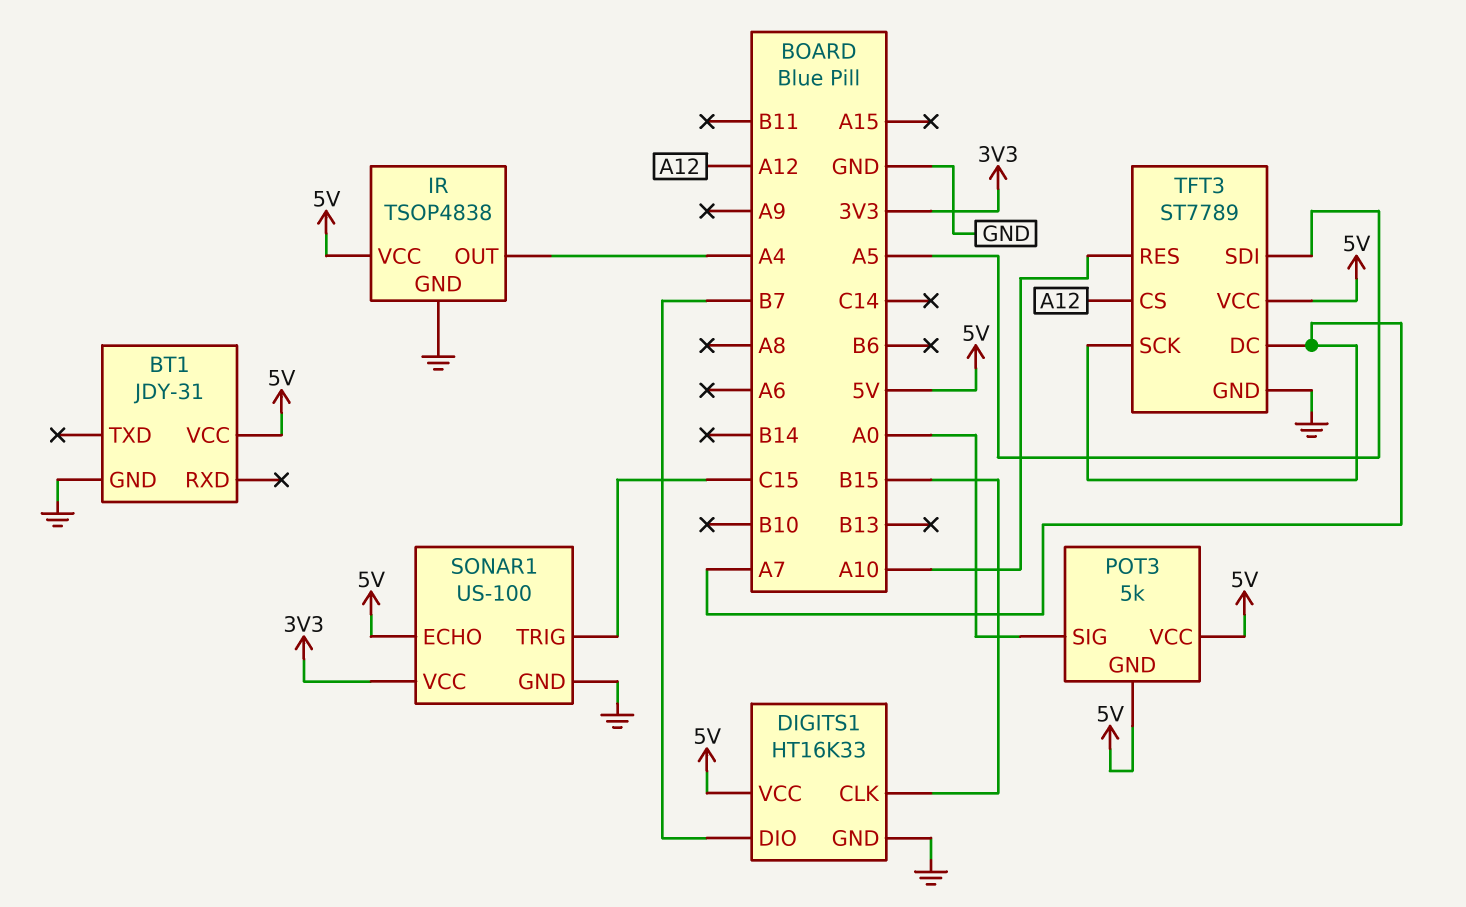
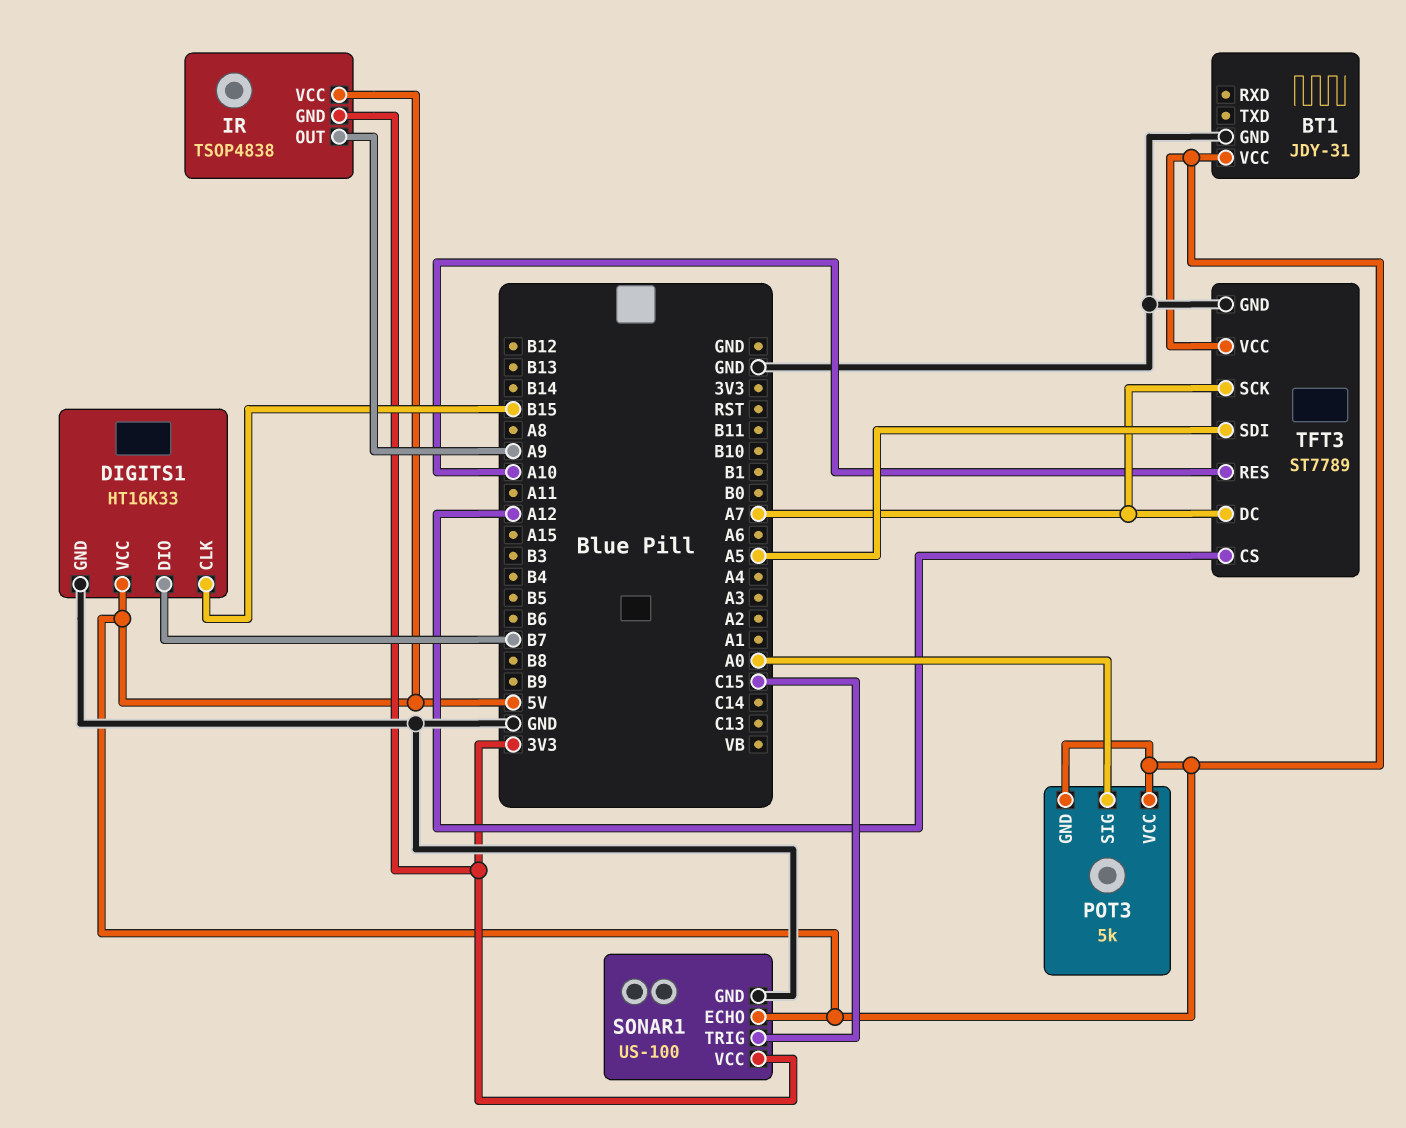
IR pin GND: GND -> 3V3
IR pin OUT: A4 -> A9

